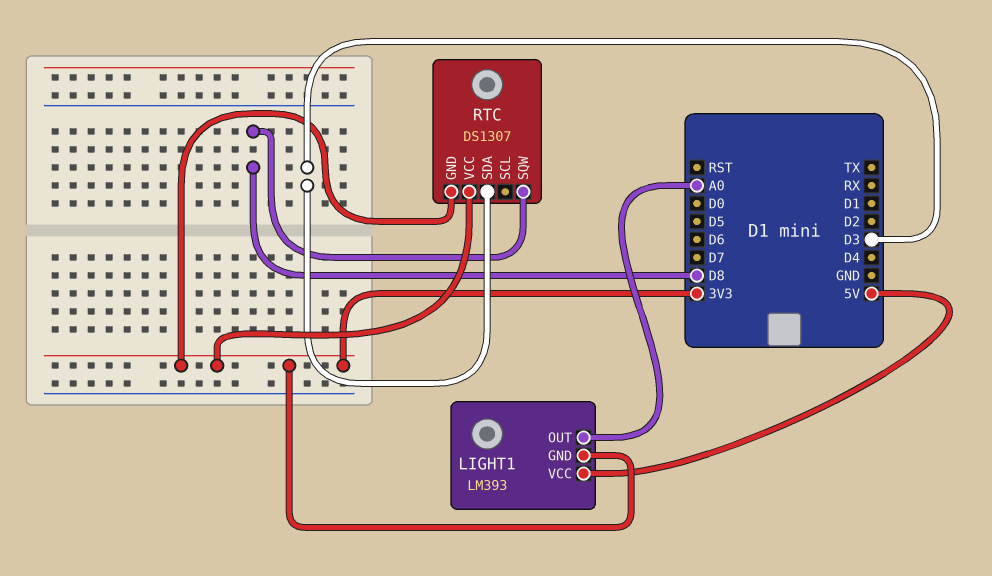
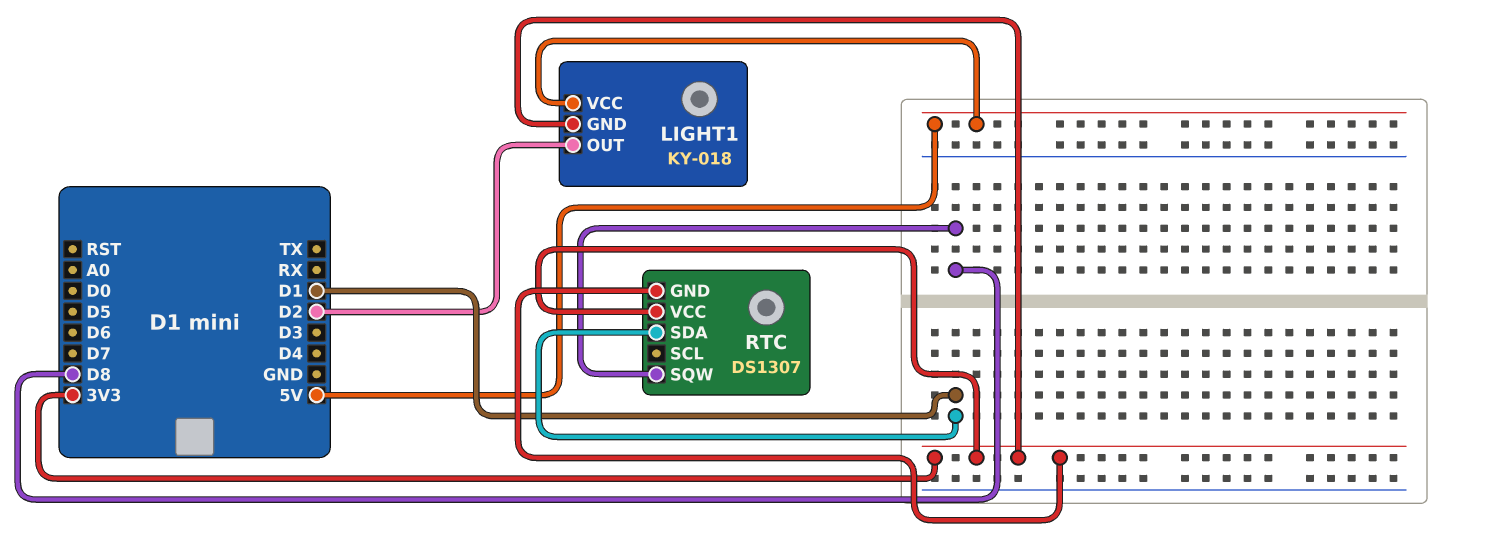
LIGHT1: LM393 -> KY-018
LIGHT1 pin OUT: A0 -> D2
RTC pin SDA: D3 -> D1

